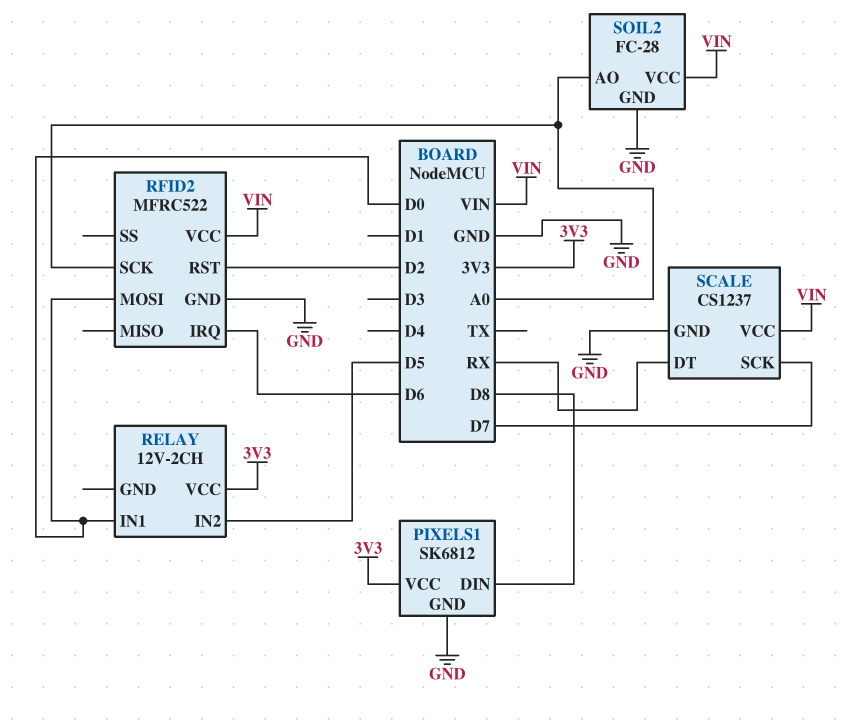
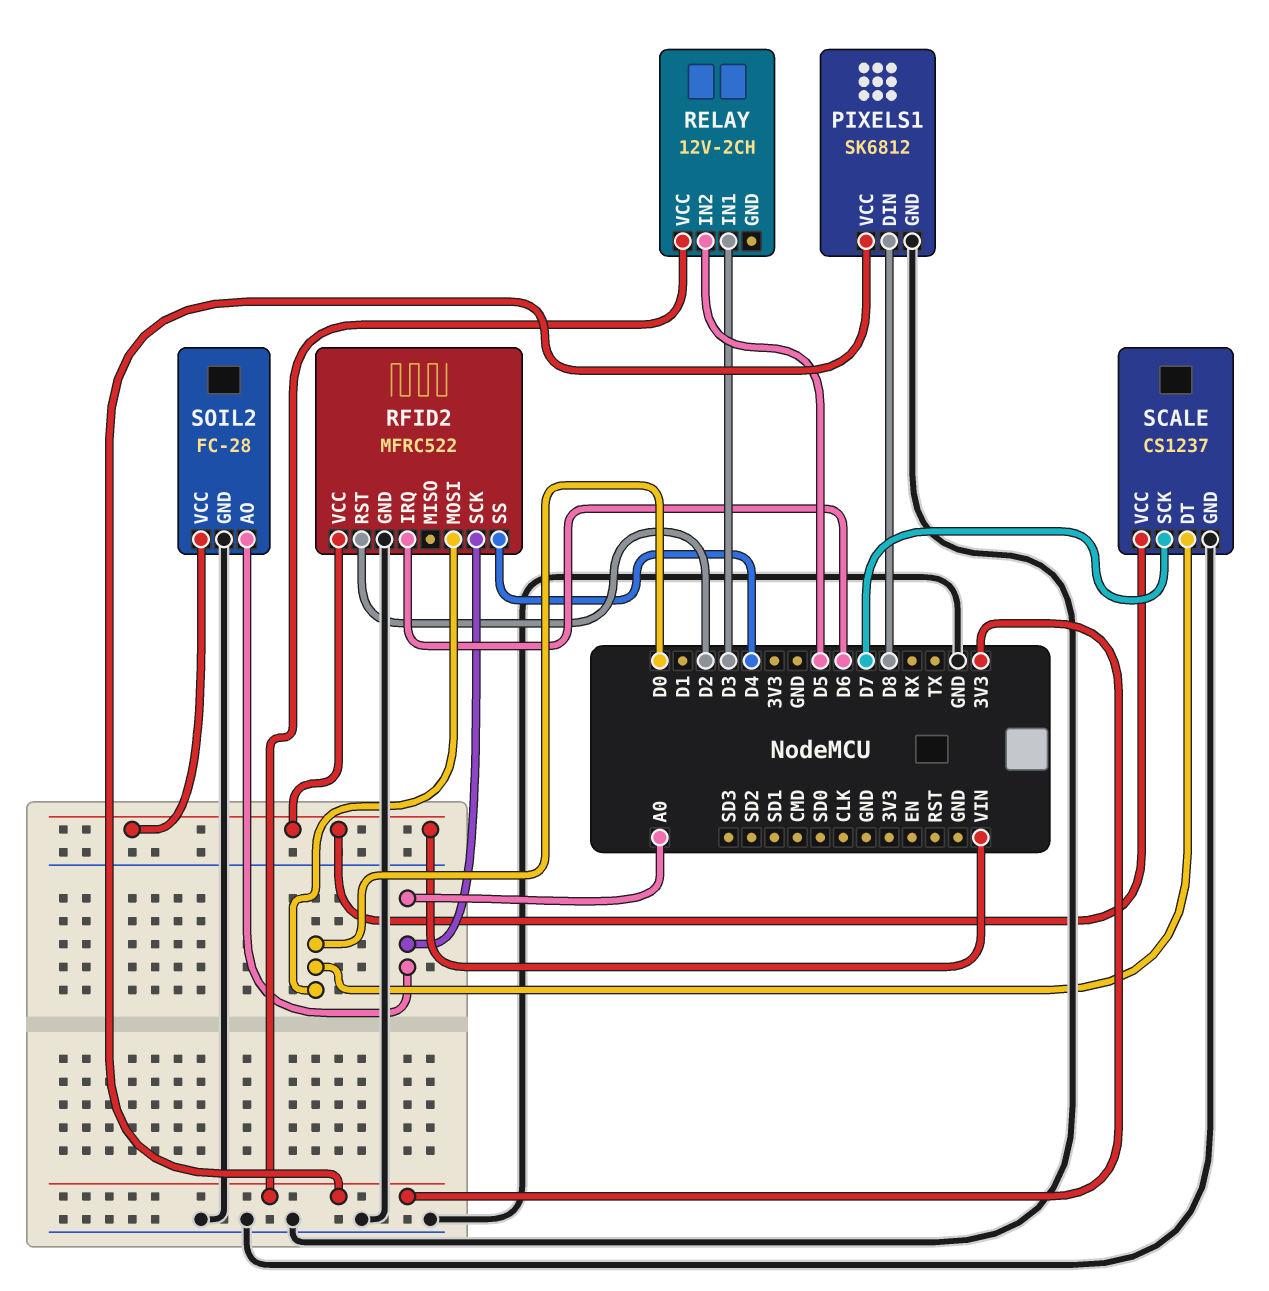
RELAY pin IN1: D0 -> D3
RFID2 pin SS: none -> D4
SCALE pin DT: RX -> D0

